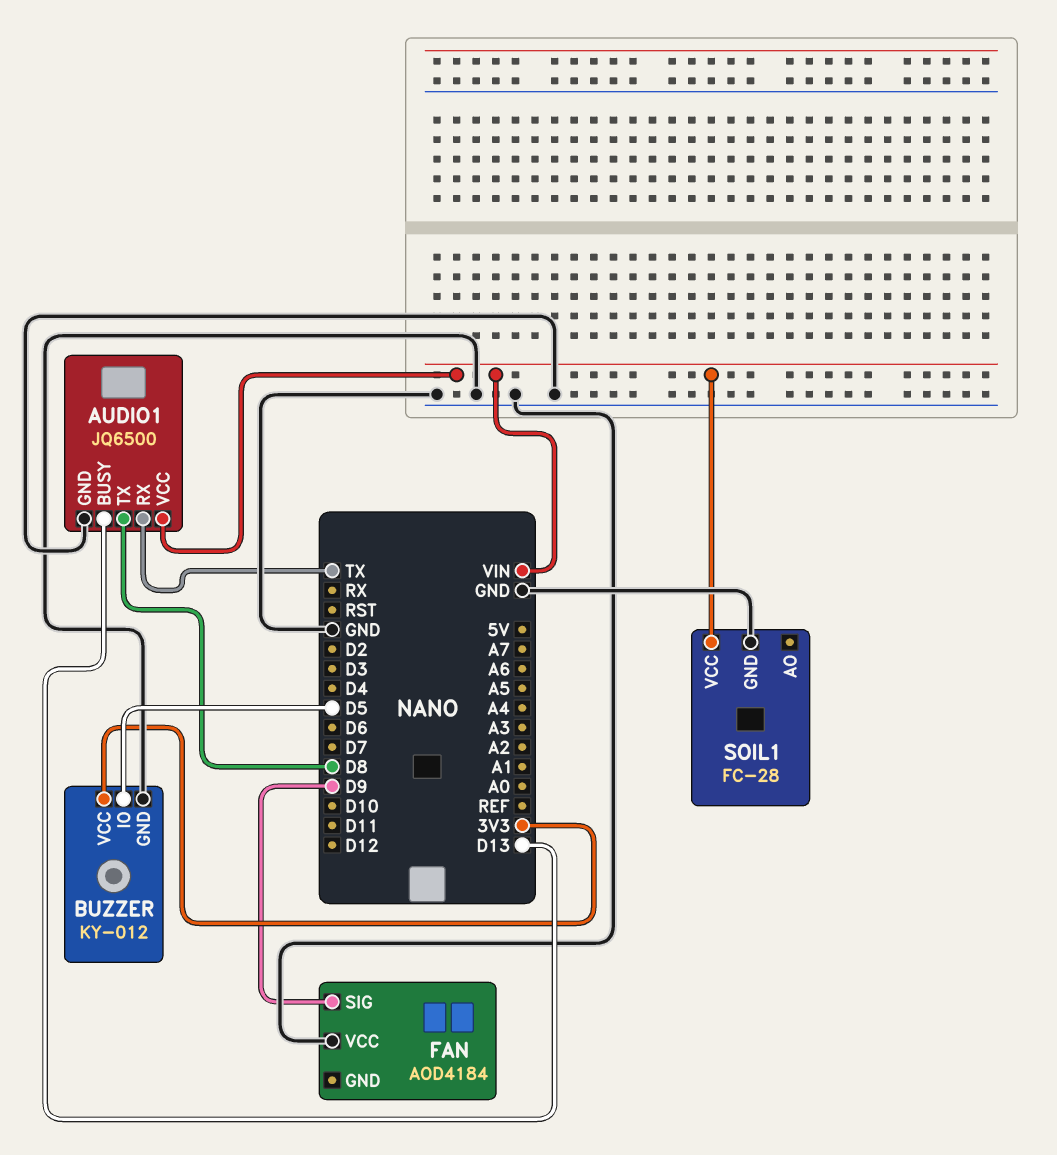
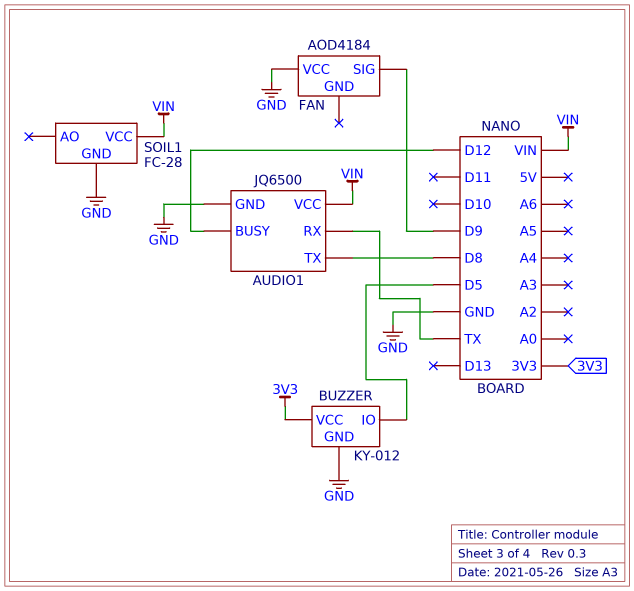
AUDIO1 pin BUSY: D13 -> D12

